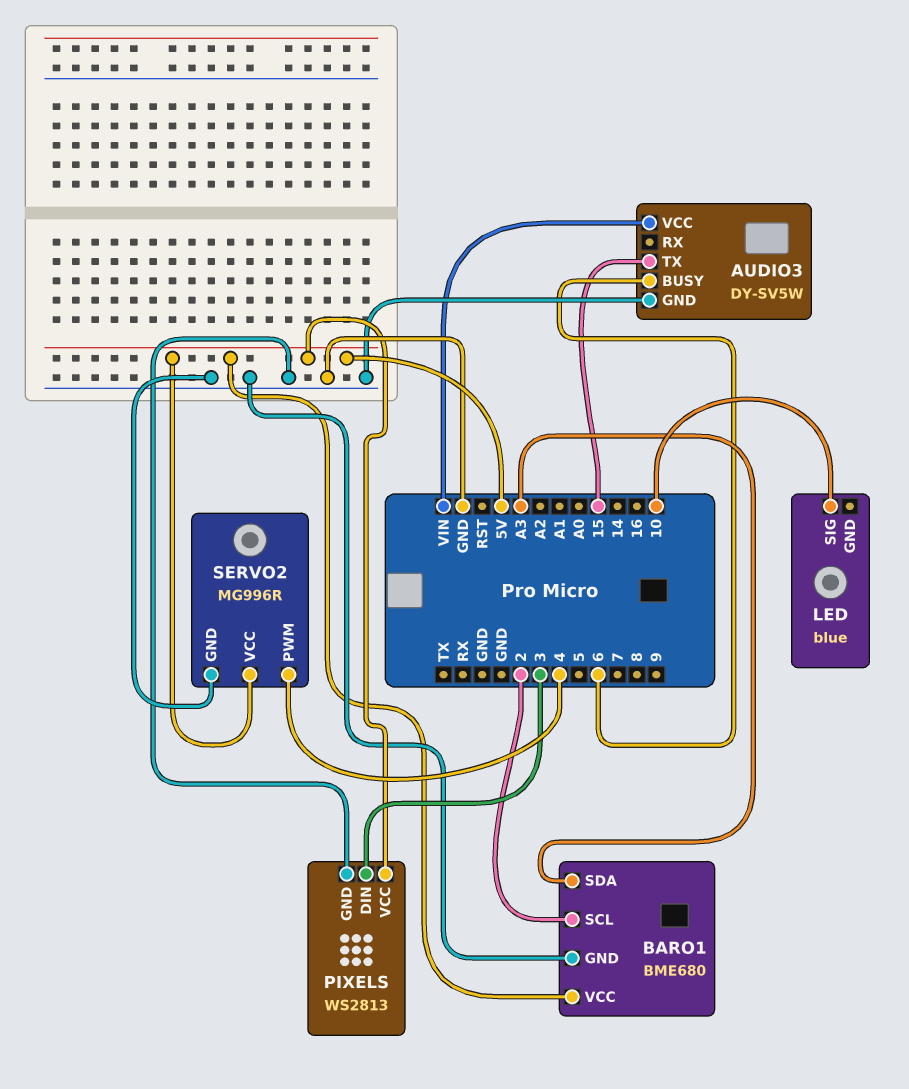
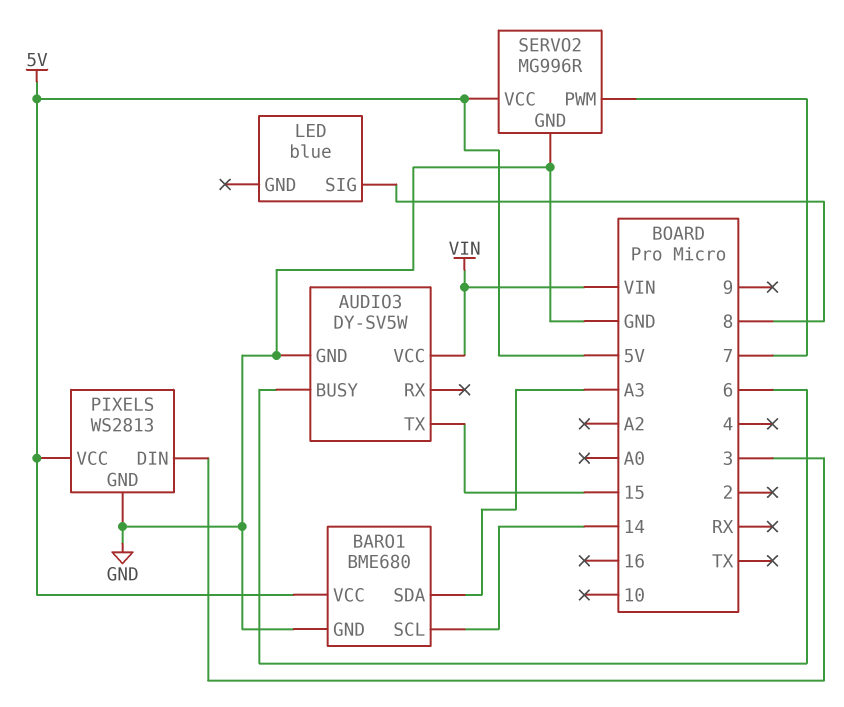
BARO1 pin SCL: 2 -> 14
LED pin SIG: 10 -> 8
SERVO2 pin PWM: 4 -> 7

